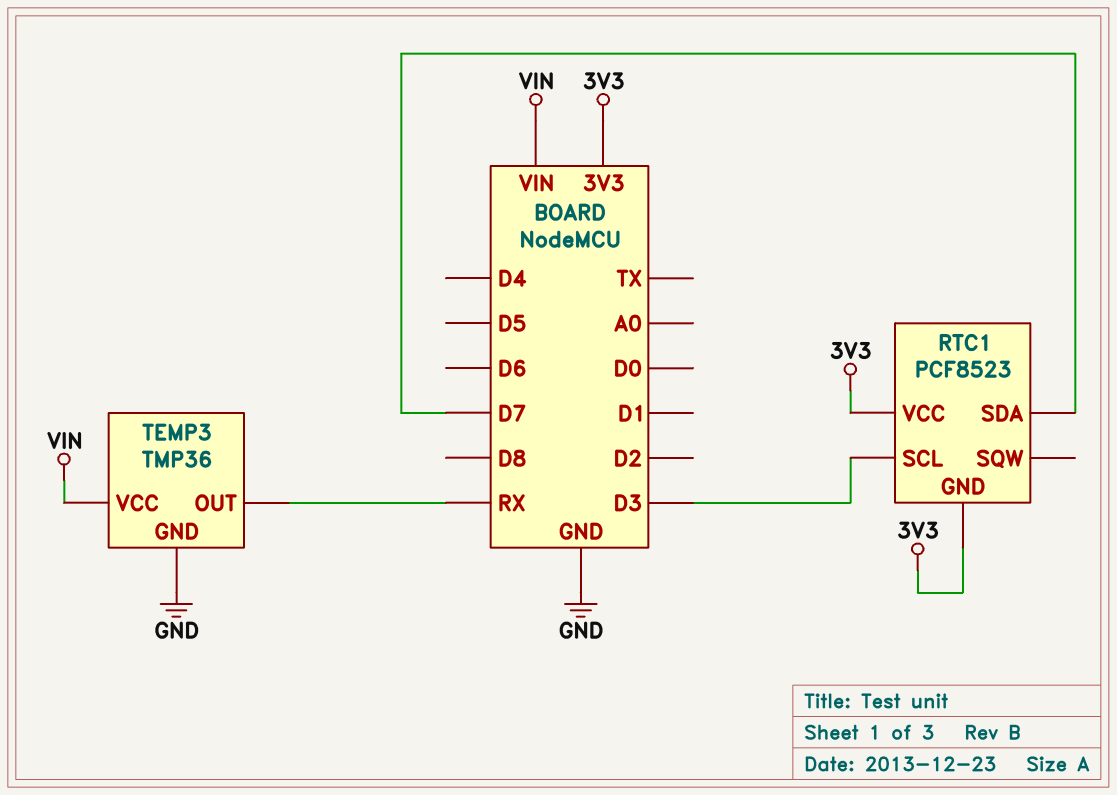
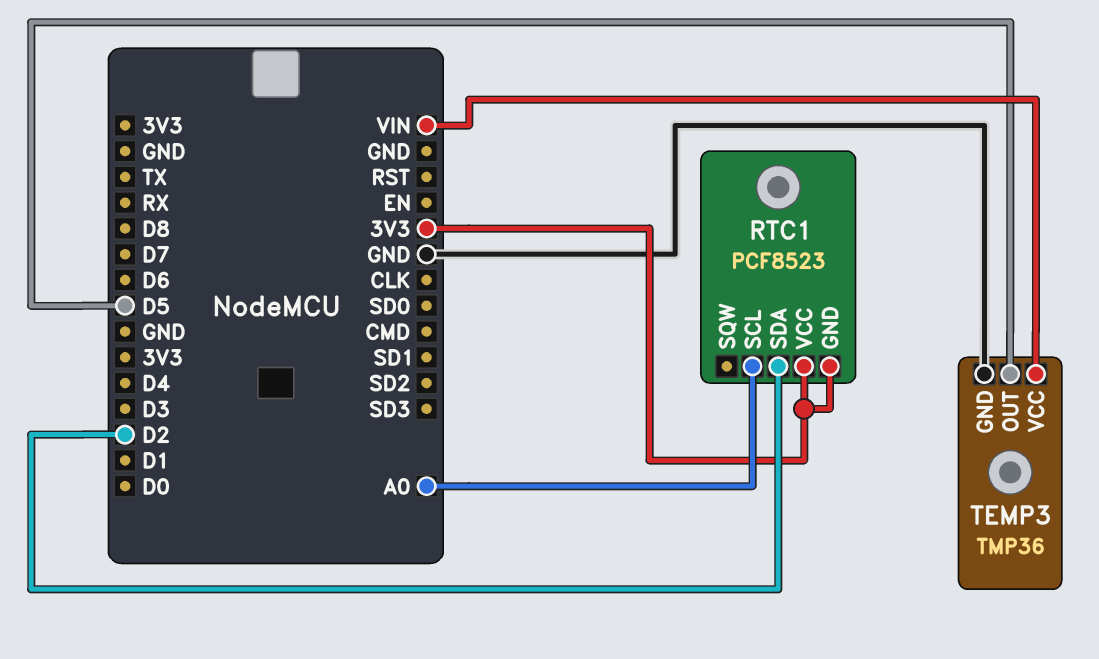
RTC1 pin SCL: D3 -> A0
RTC1 pin SDA: D7 -> D2
TEMP3 pin OUT: RX -> D5

